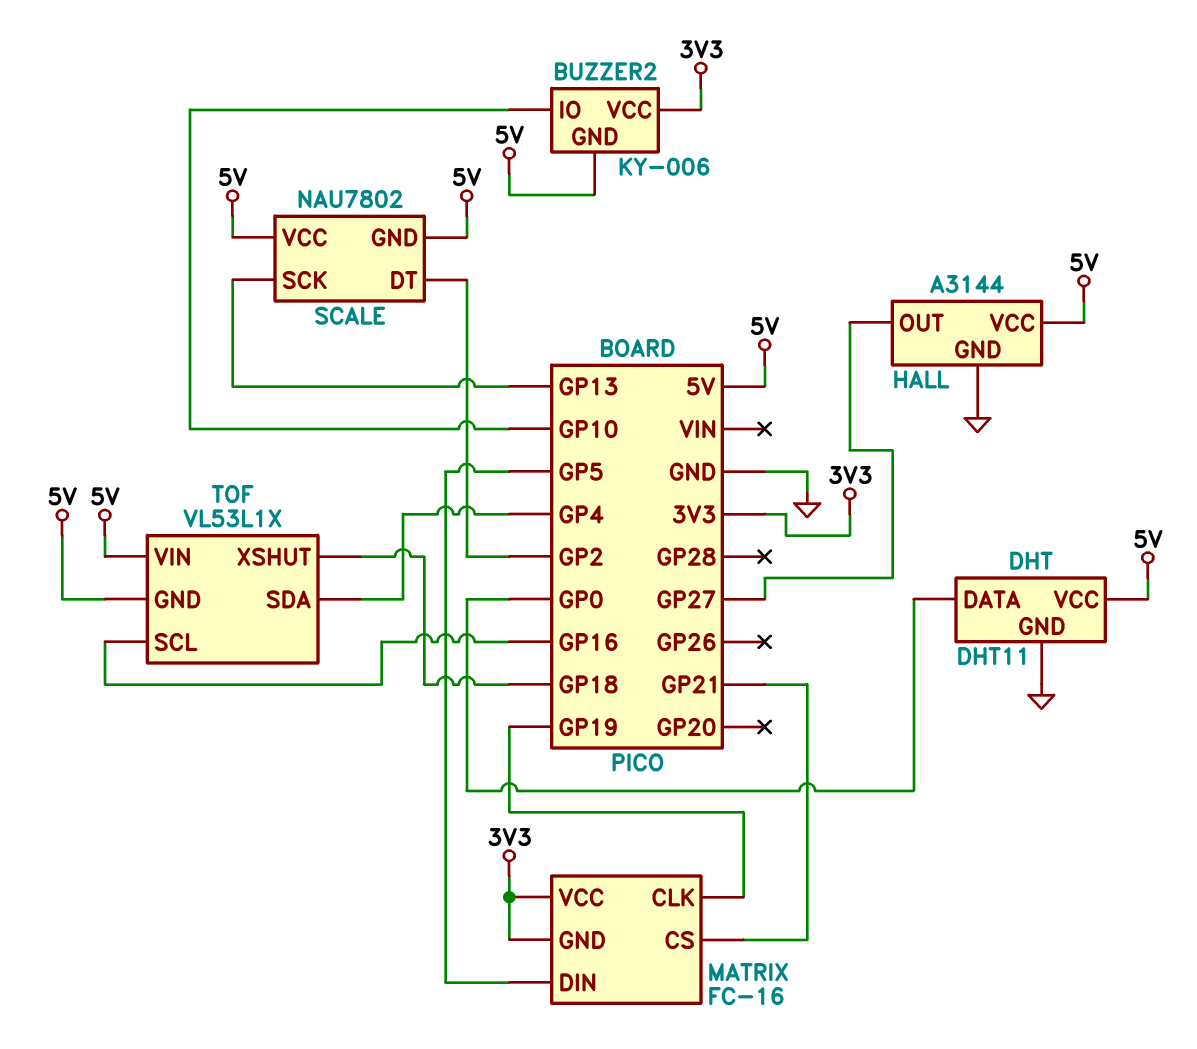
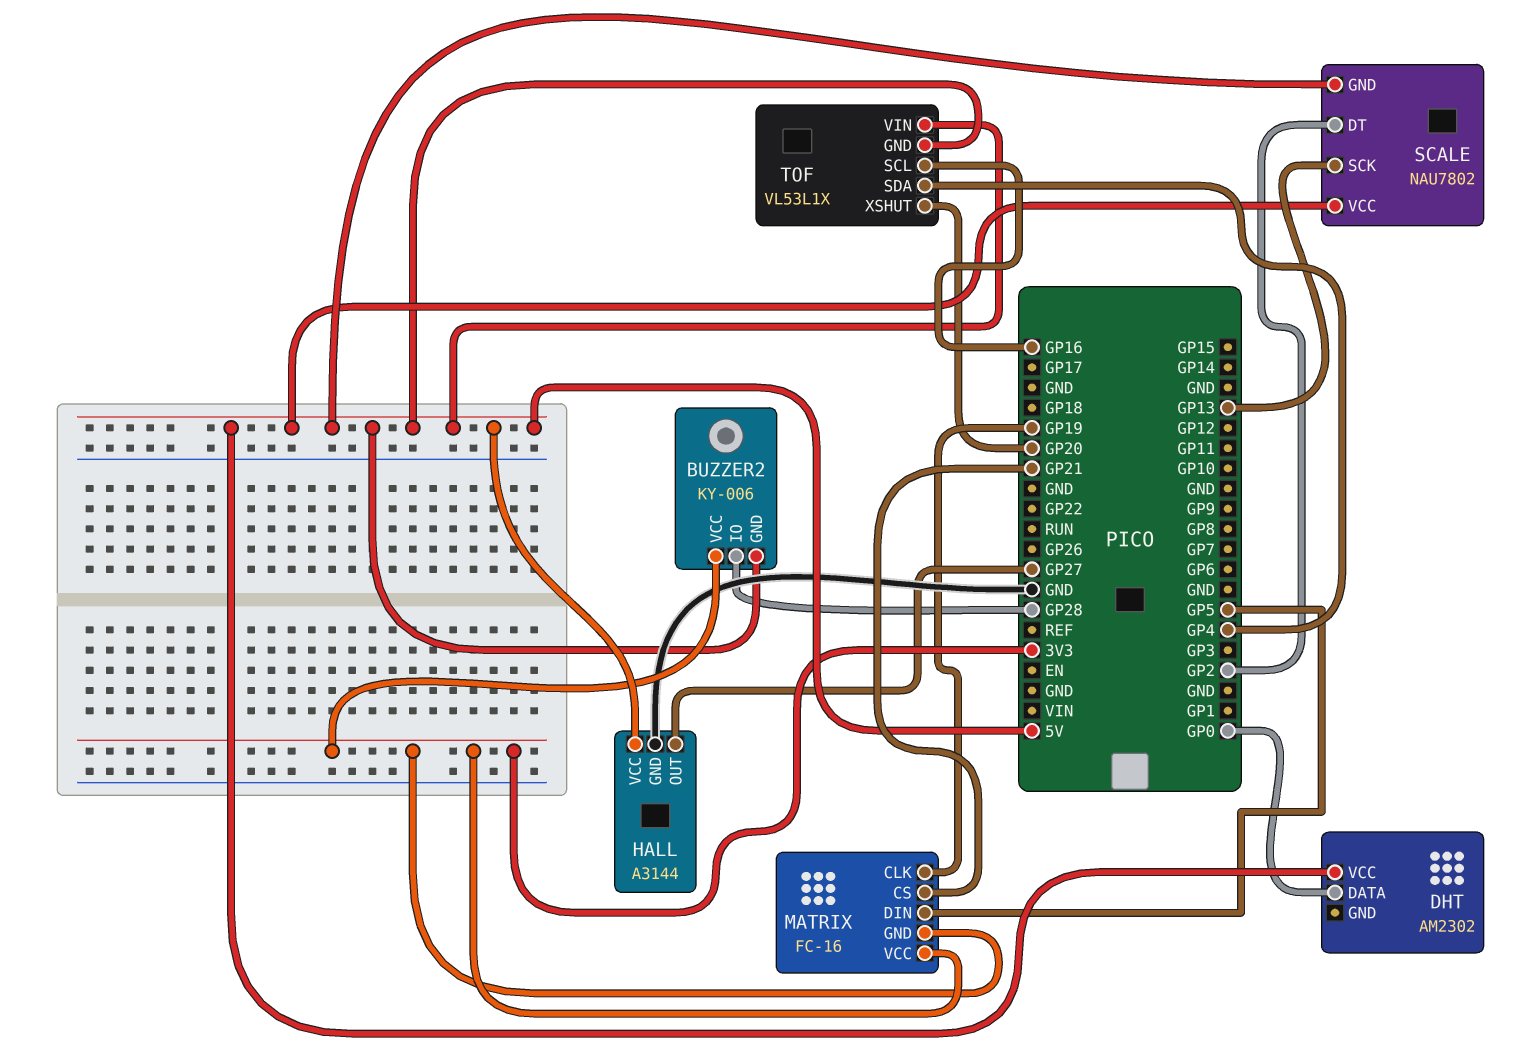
BUZZER2 pin IO: GP10 -> GP28
DHT: DHT11 -> AM2302
DHT pin GND: GND -> none
TOF pin XSHUT: GP18 -> GP20

